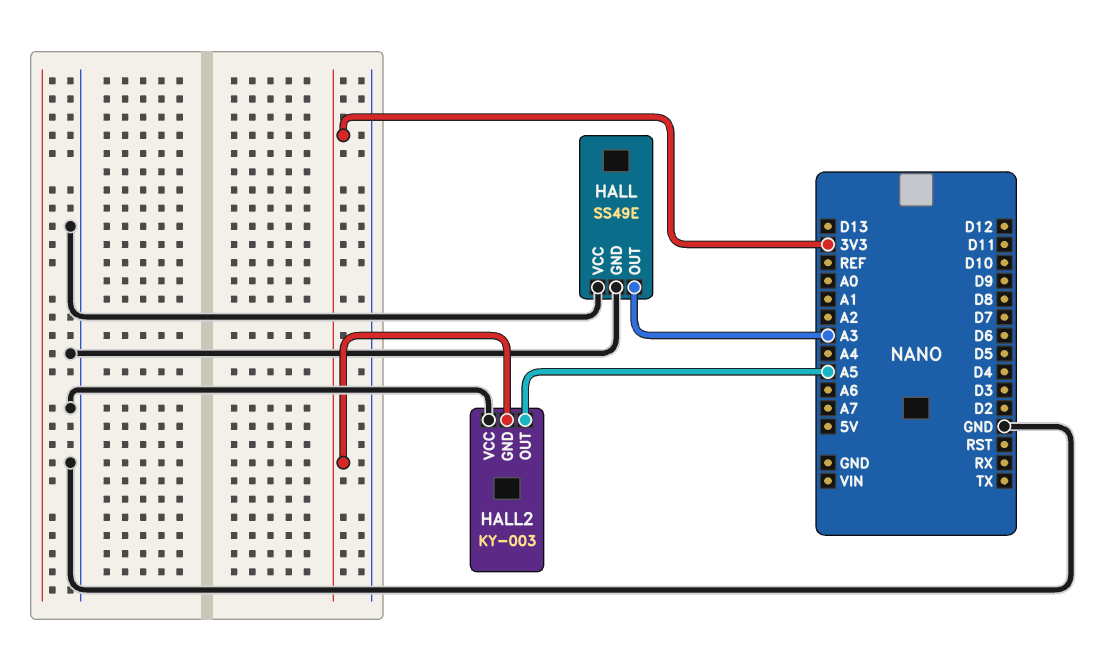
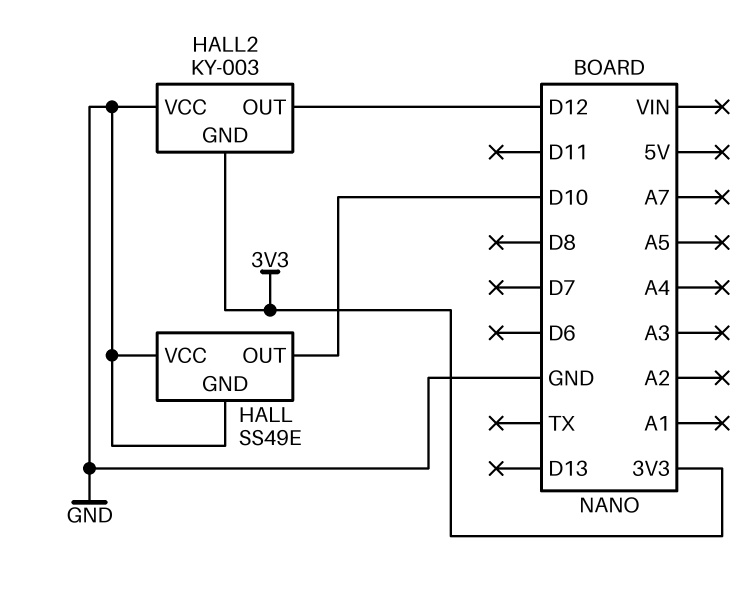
HALL pin OUT: A3 -> D10
HALL2 pin OUT: A5 -> D12

